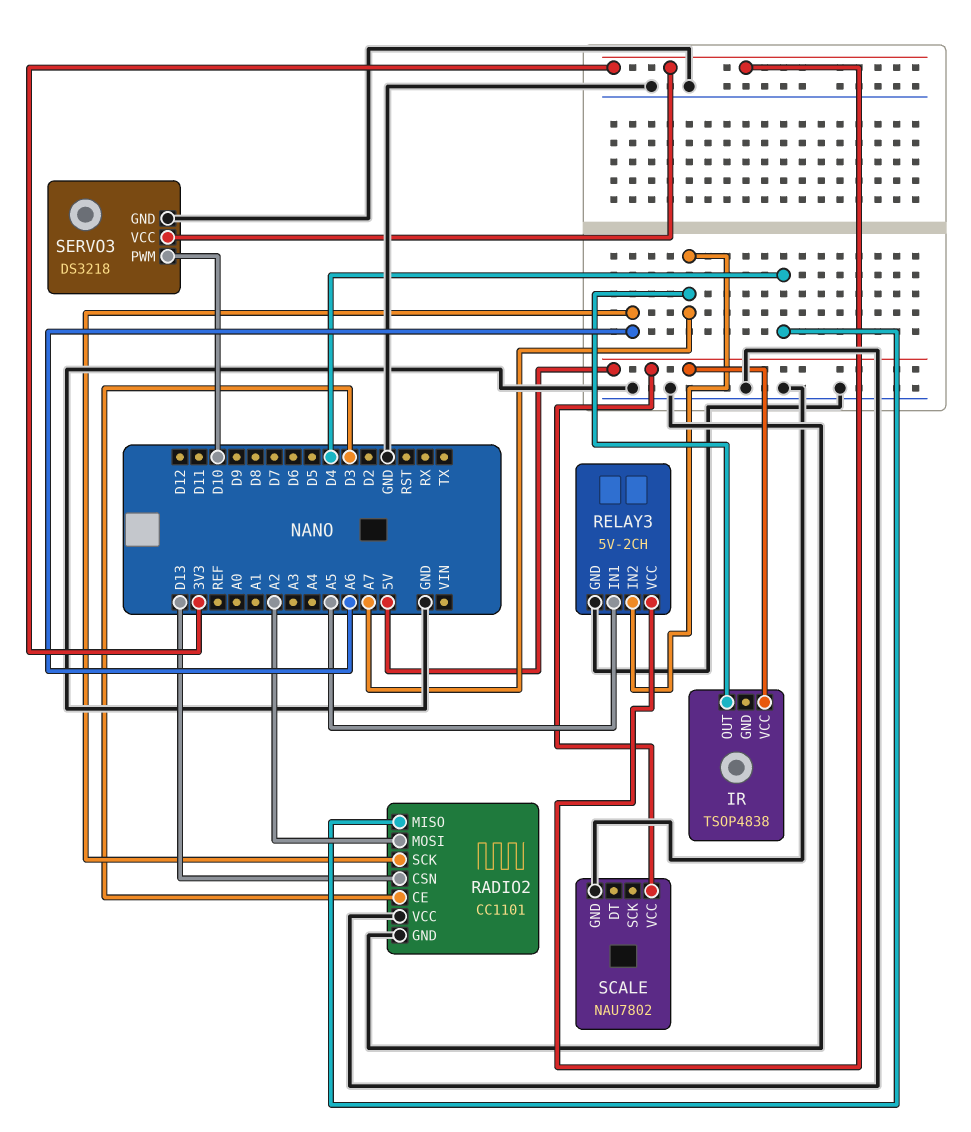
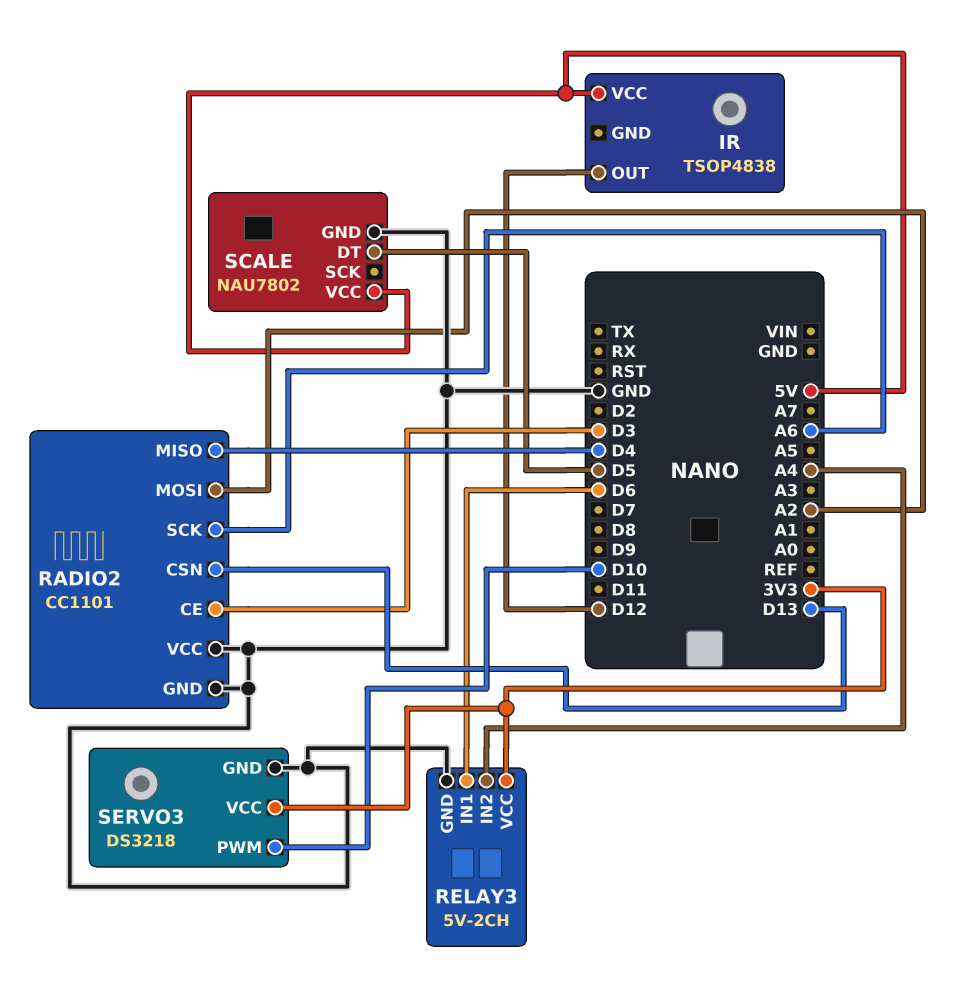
IR pin OUT: A7 -> D12
RELAY3 pin IN1: A5 -> D6
RELAY3 pin IN2: A7 -> A4
SCALE pin DT: none -> D5

